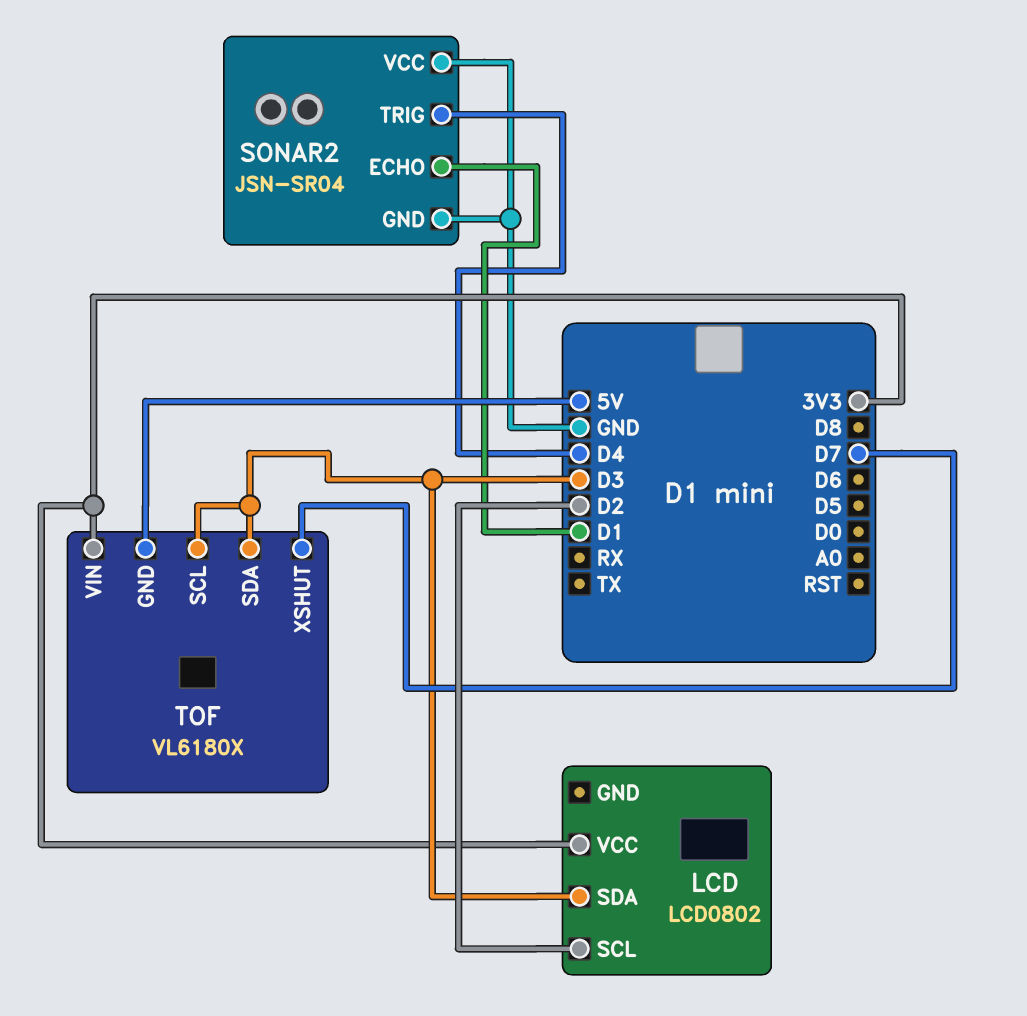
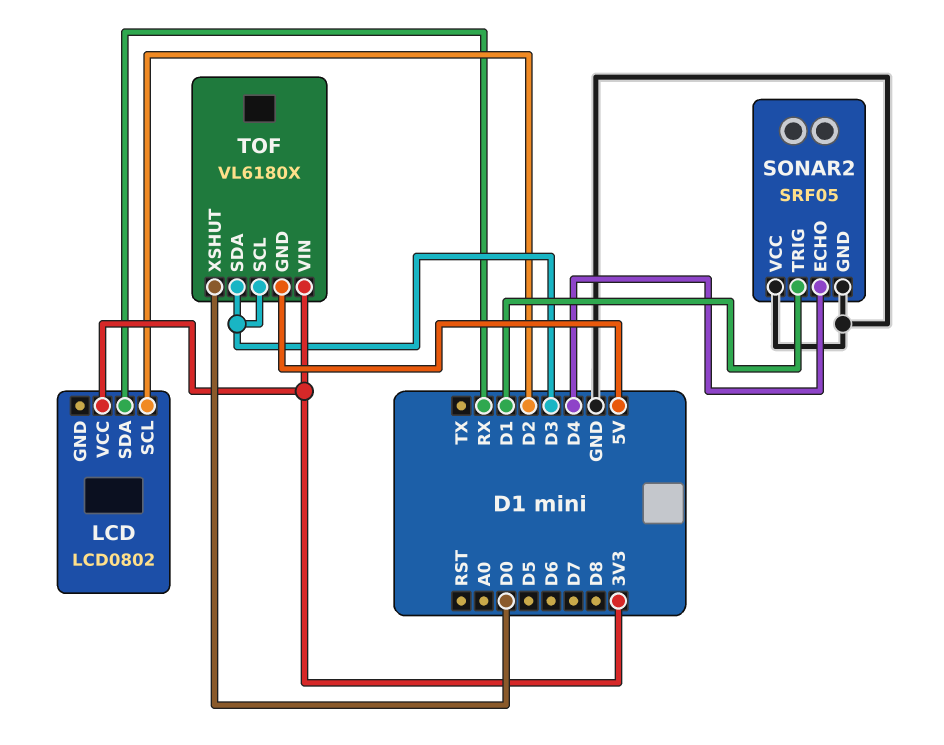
LCD pin SDA: D3 -> RX
SONAR2: JSN-SR04 -> SRF05
SONAR2 pin ECHO: D1 -> D4
SONAR2 pin TRIG: D4 -> D1
TOF pin XSHUT: D7 -> D0

